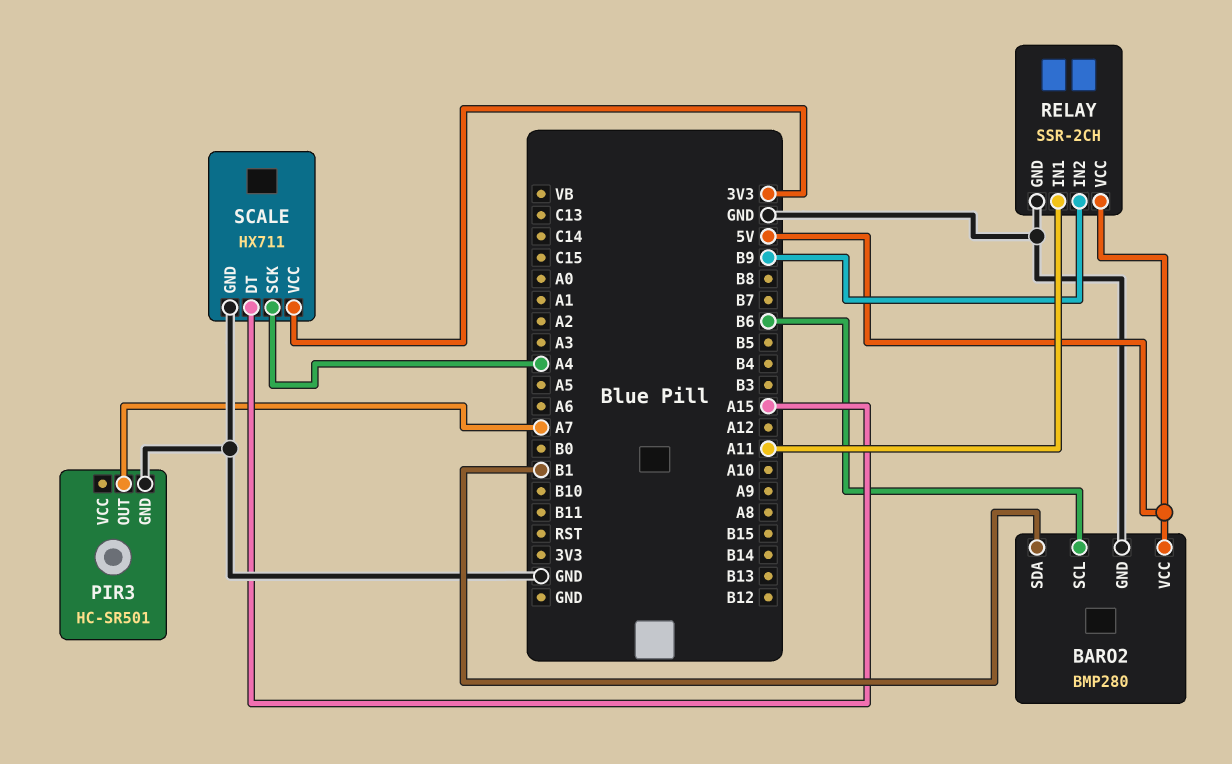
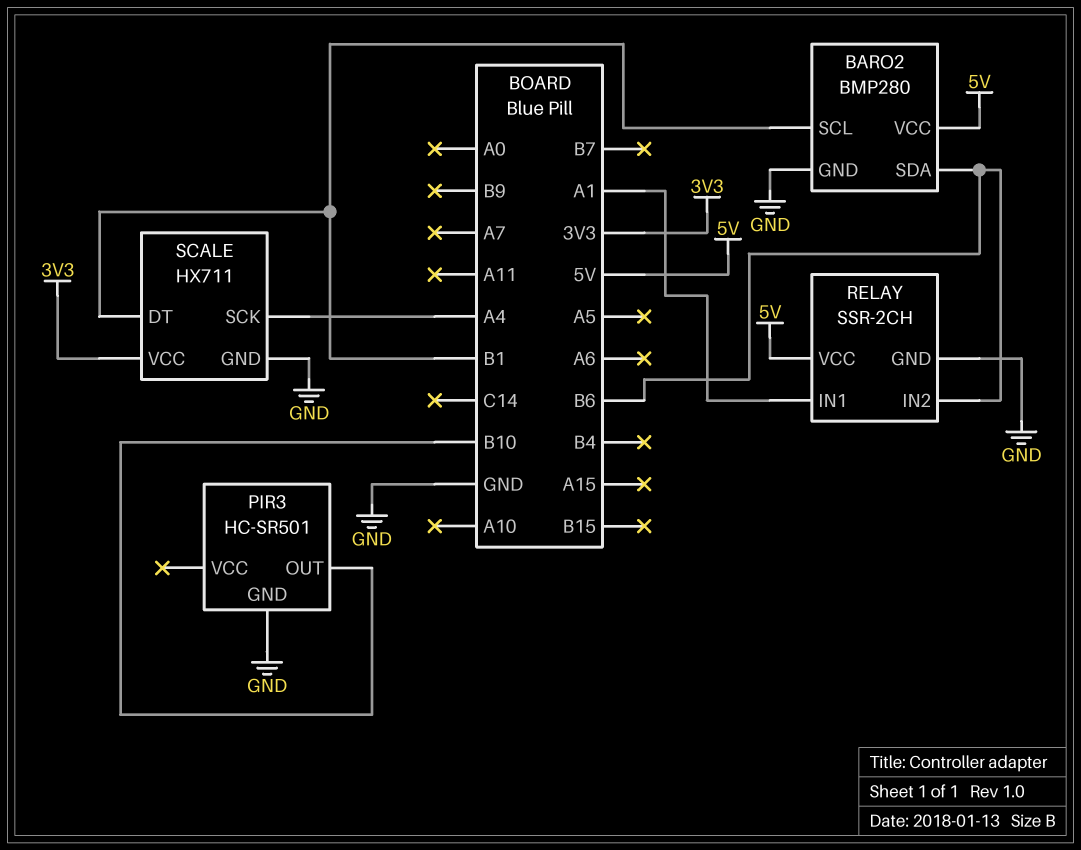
BARO2 pin SCL: B6 -> B1
BARO2 pin SDA: B1 -> B6
PIR3 pin OUT: A7 -> B10
RELAY pin IN1: A11 -> A1
RELAY pin IN2: B9 -> B6
SCALE pin DT: A15 -> B1

